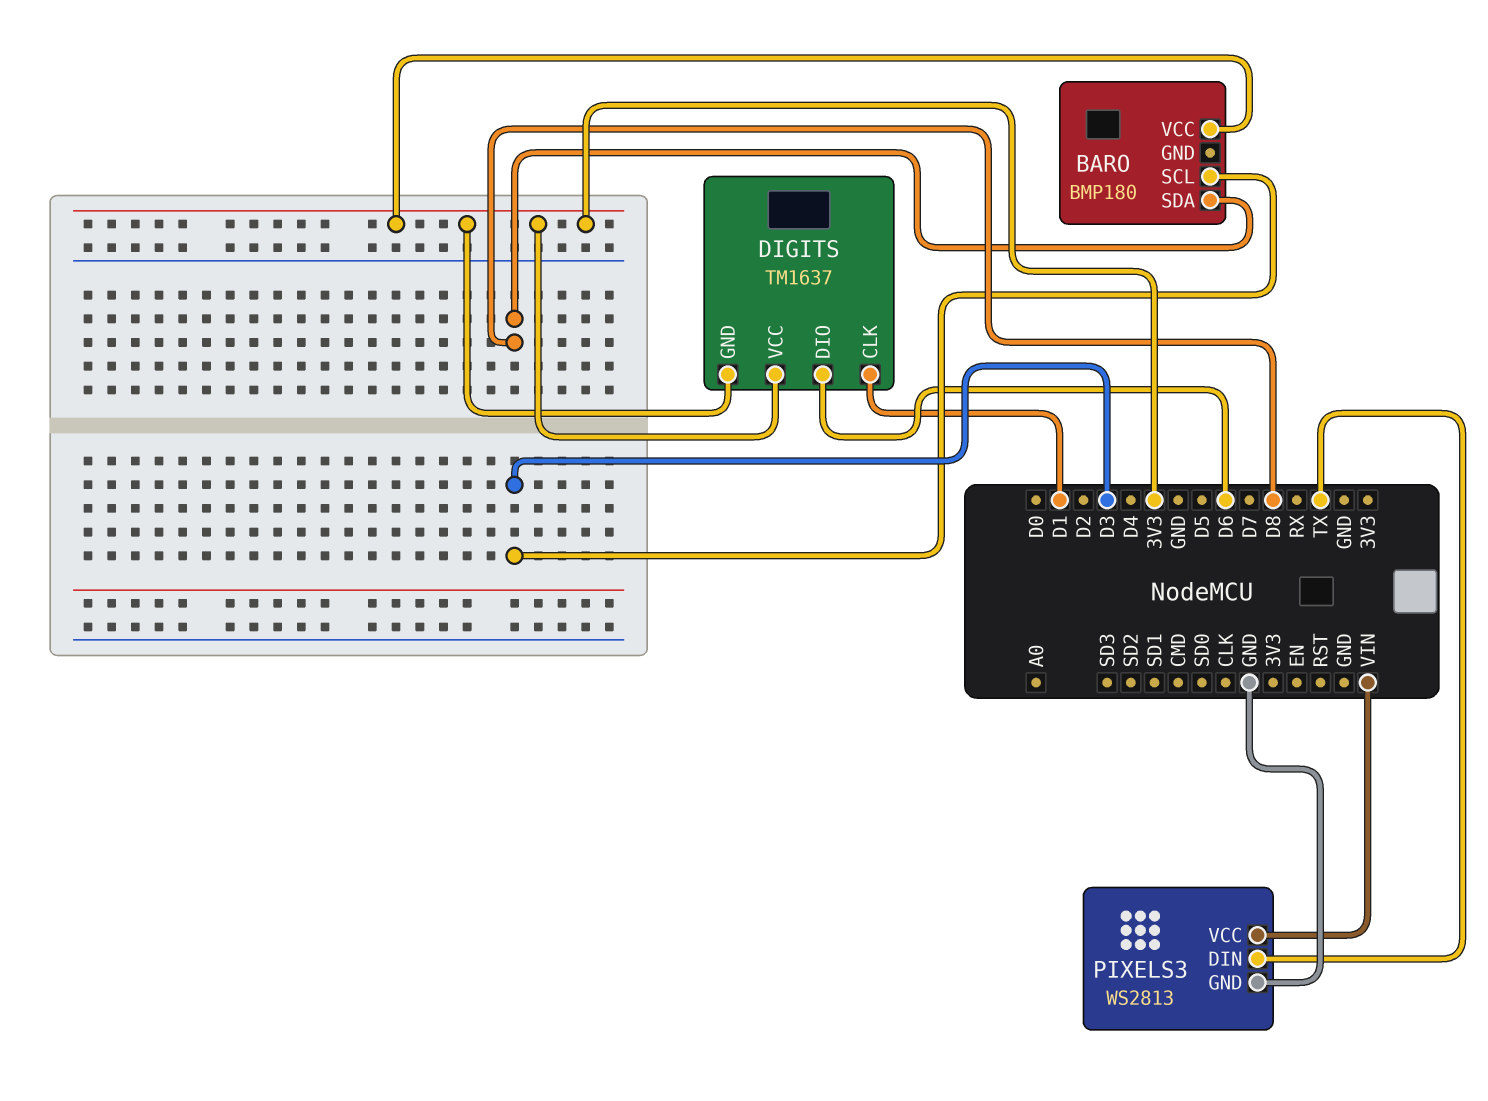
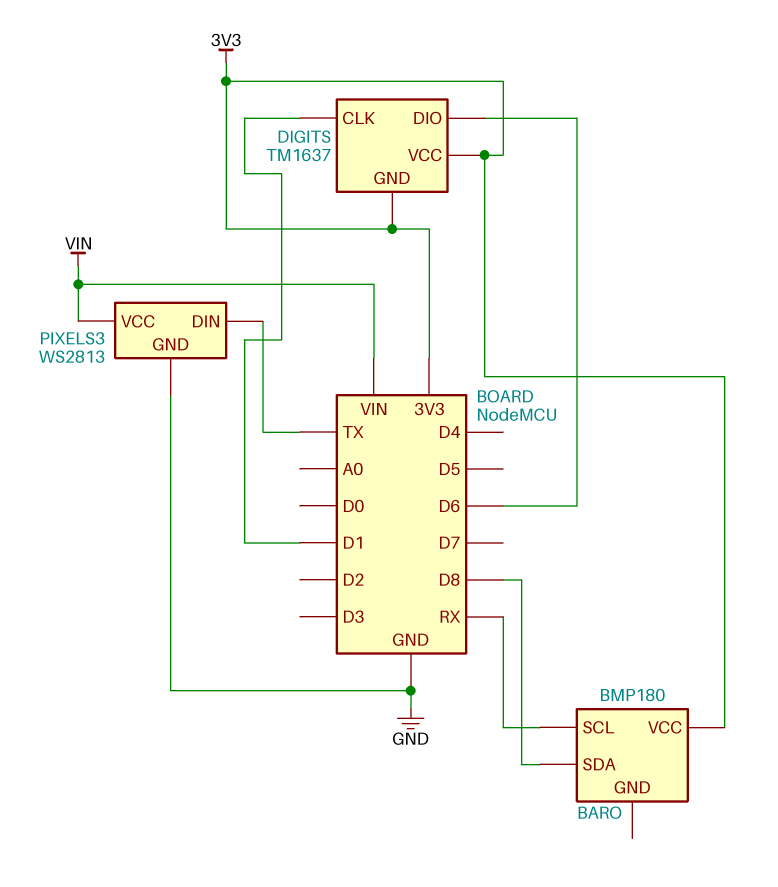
BARO pin SCL: D3 -> RX

